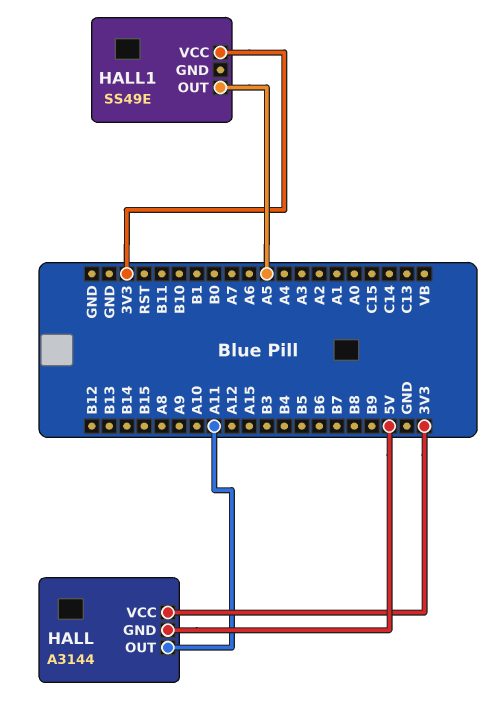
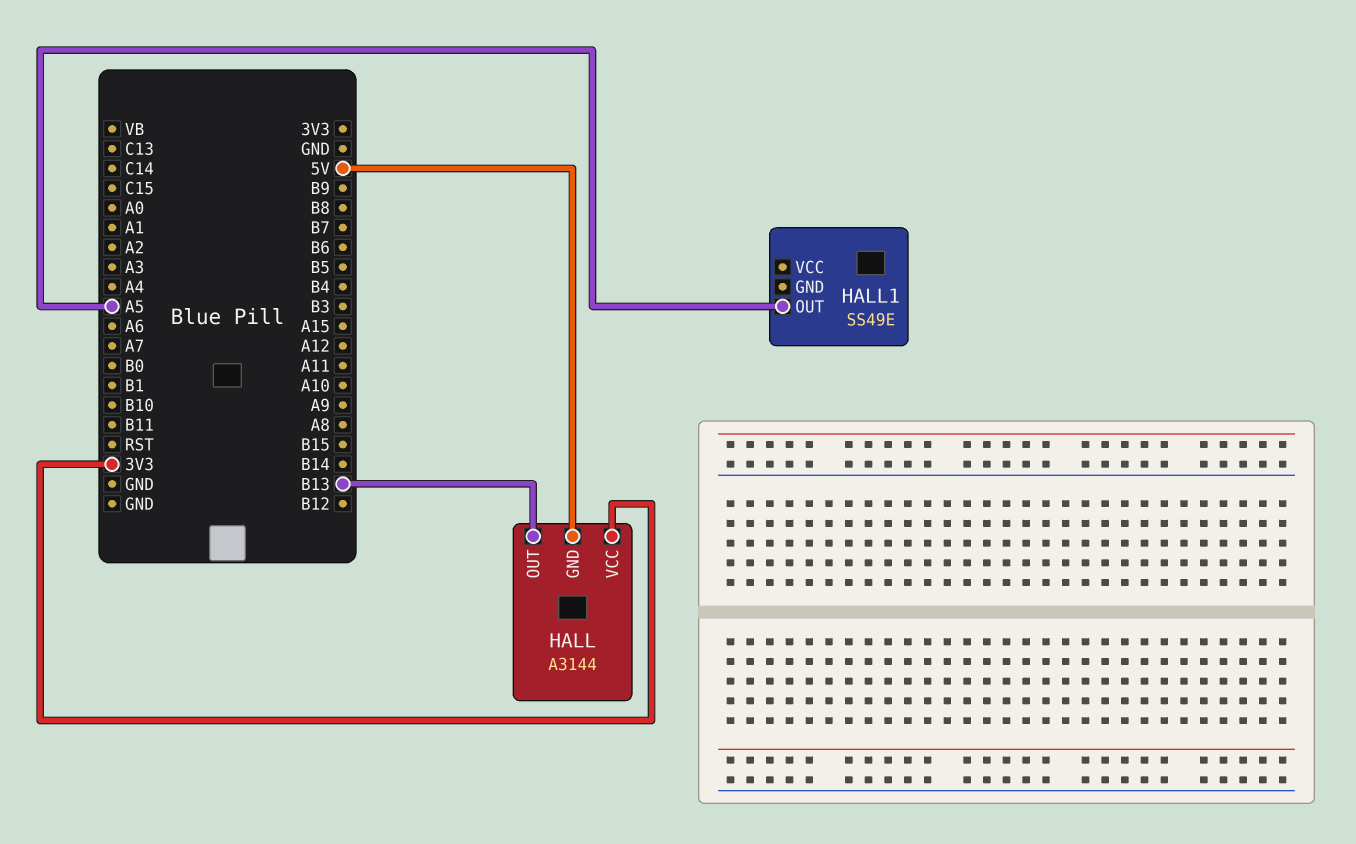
HALL pin OUT: A11 -> B13
HALL1 pin VCC: 3V3 -> none

